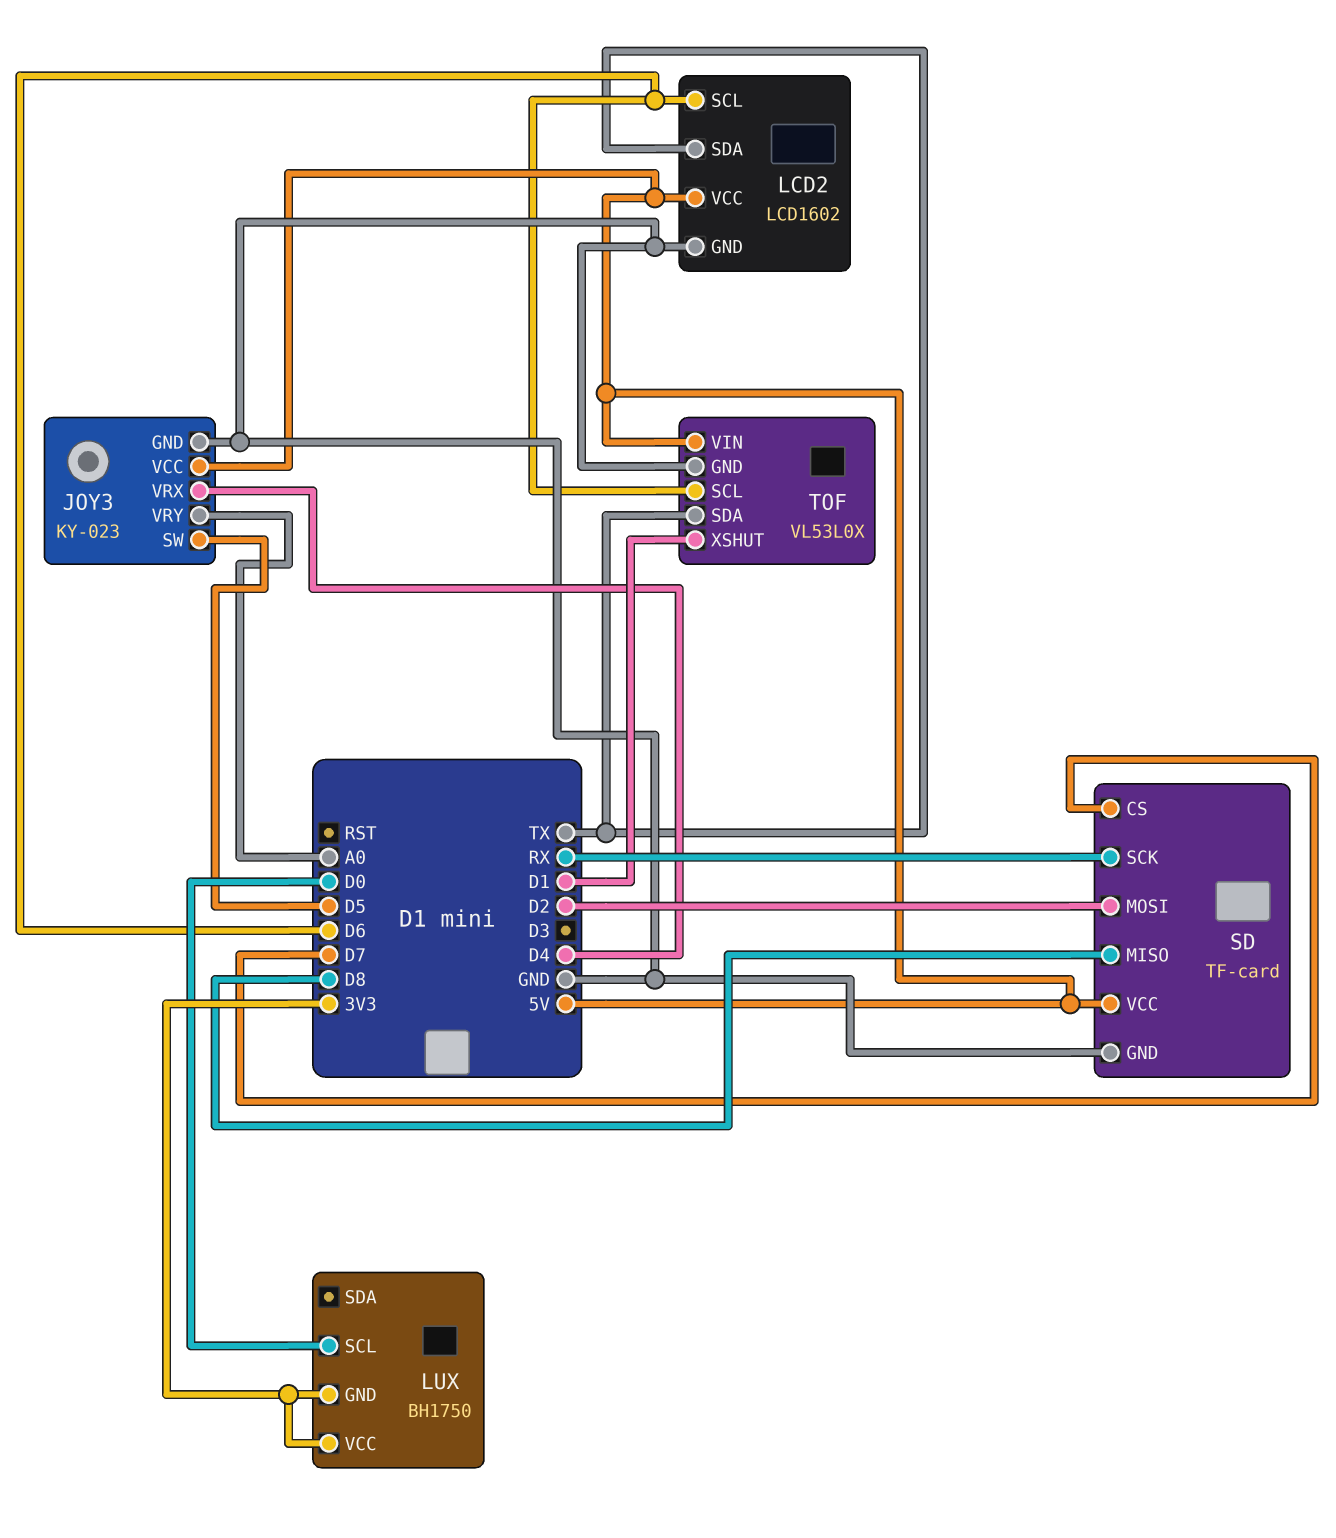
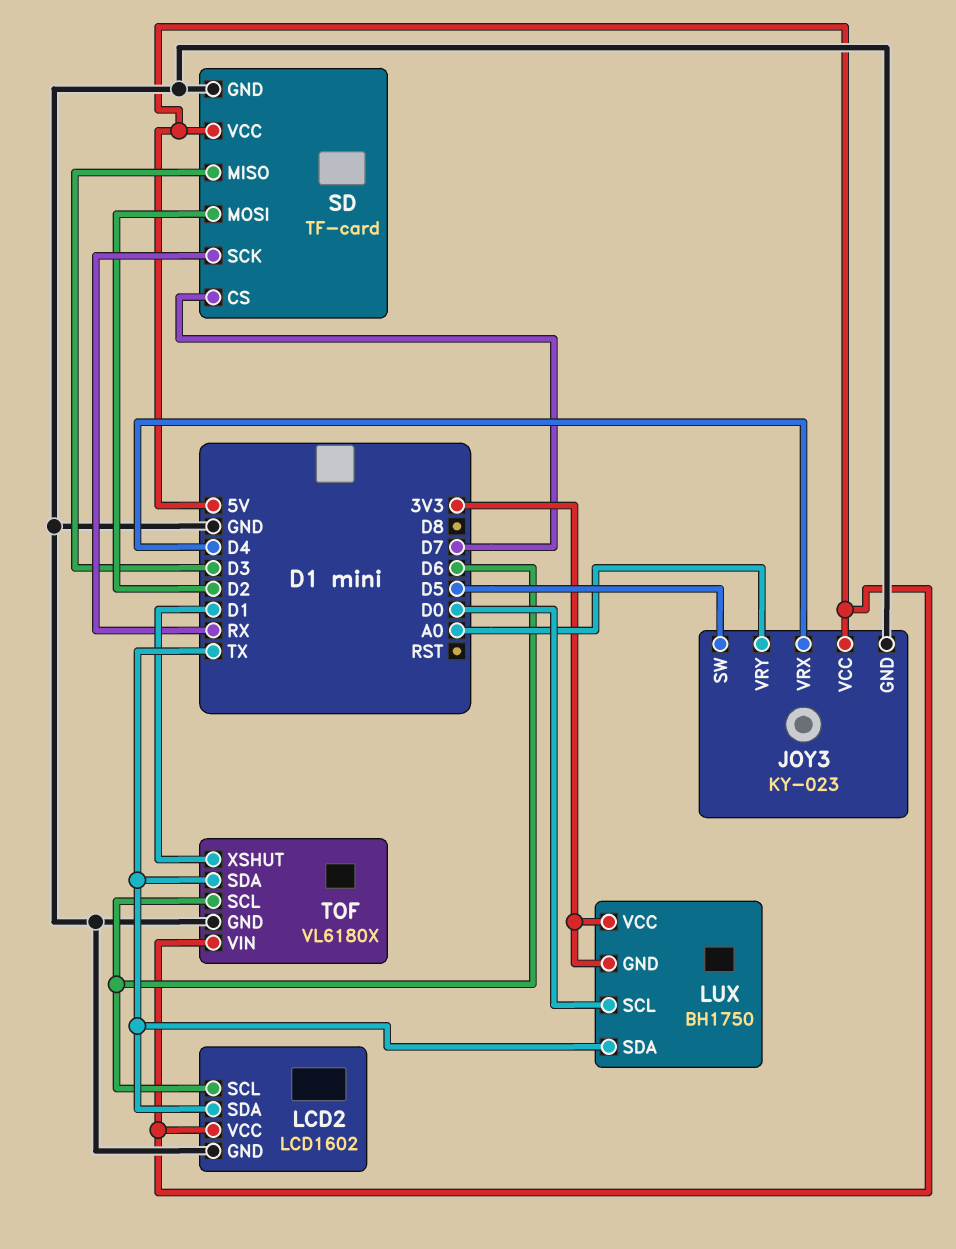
LUX pin SDA: none -> TX
SD pin MISO: D8 -> D3
TOF: VL53L0X -> VL6180X

